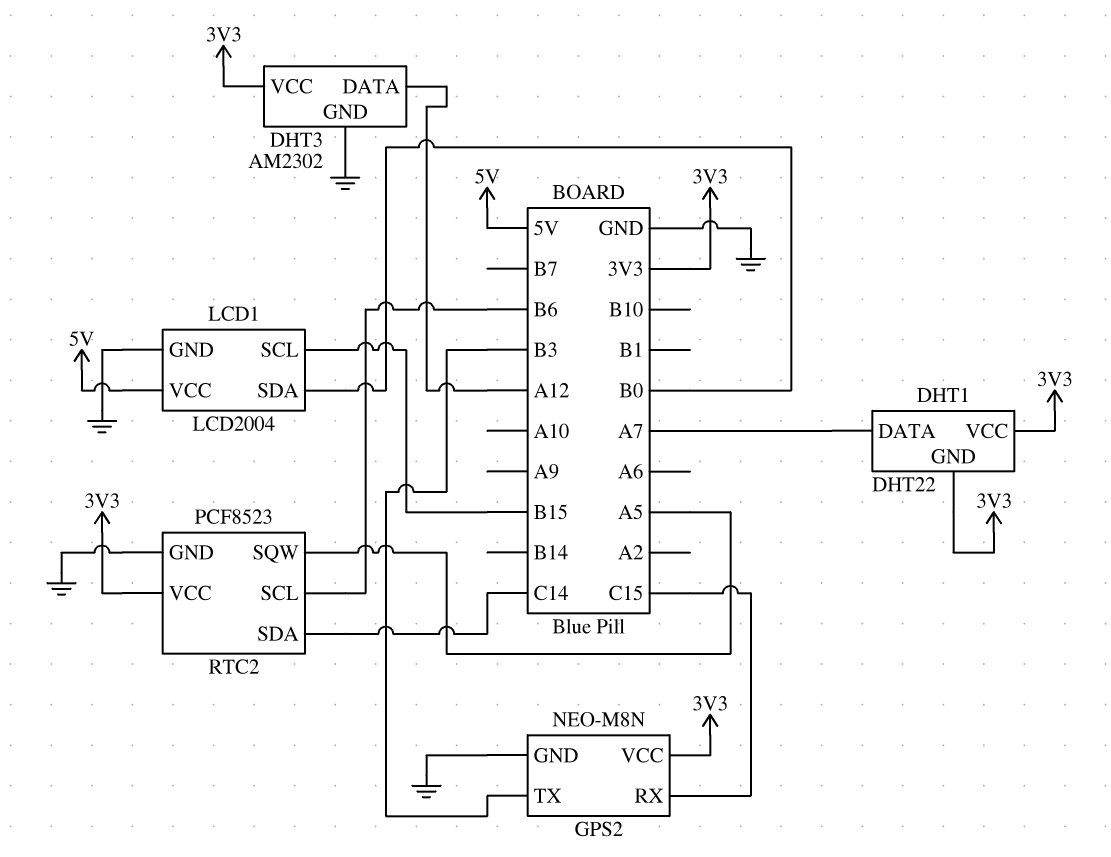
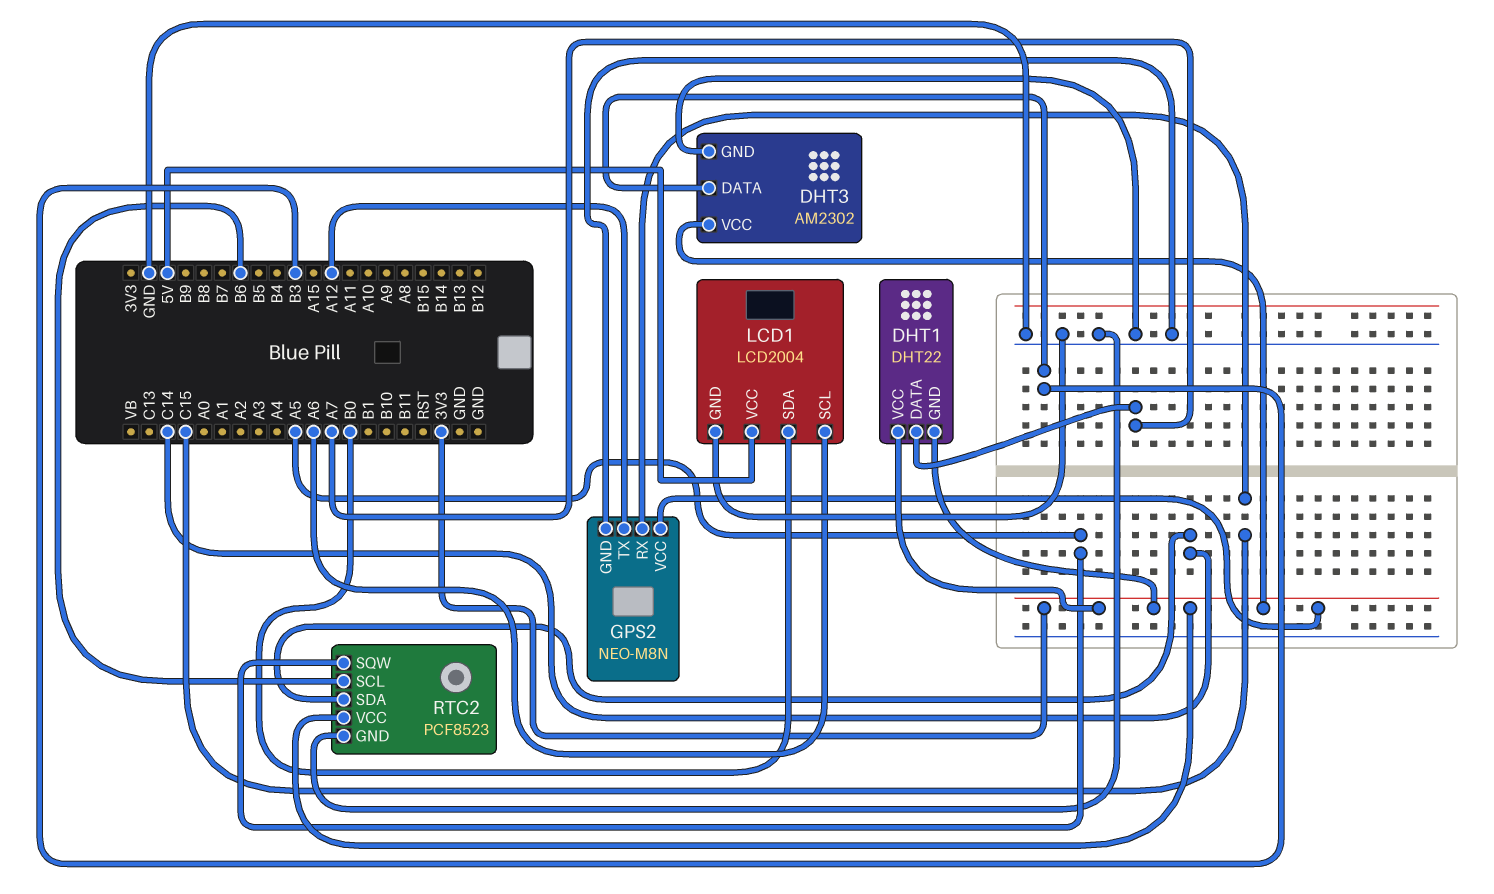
DHT3 pin DATA: A12 -> B3
GPS2 pin TX: B3 -> A12
LCD1 pin SCL: B15 -> A6

